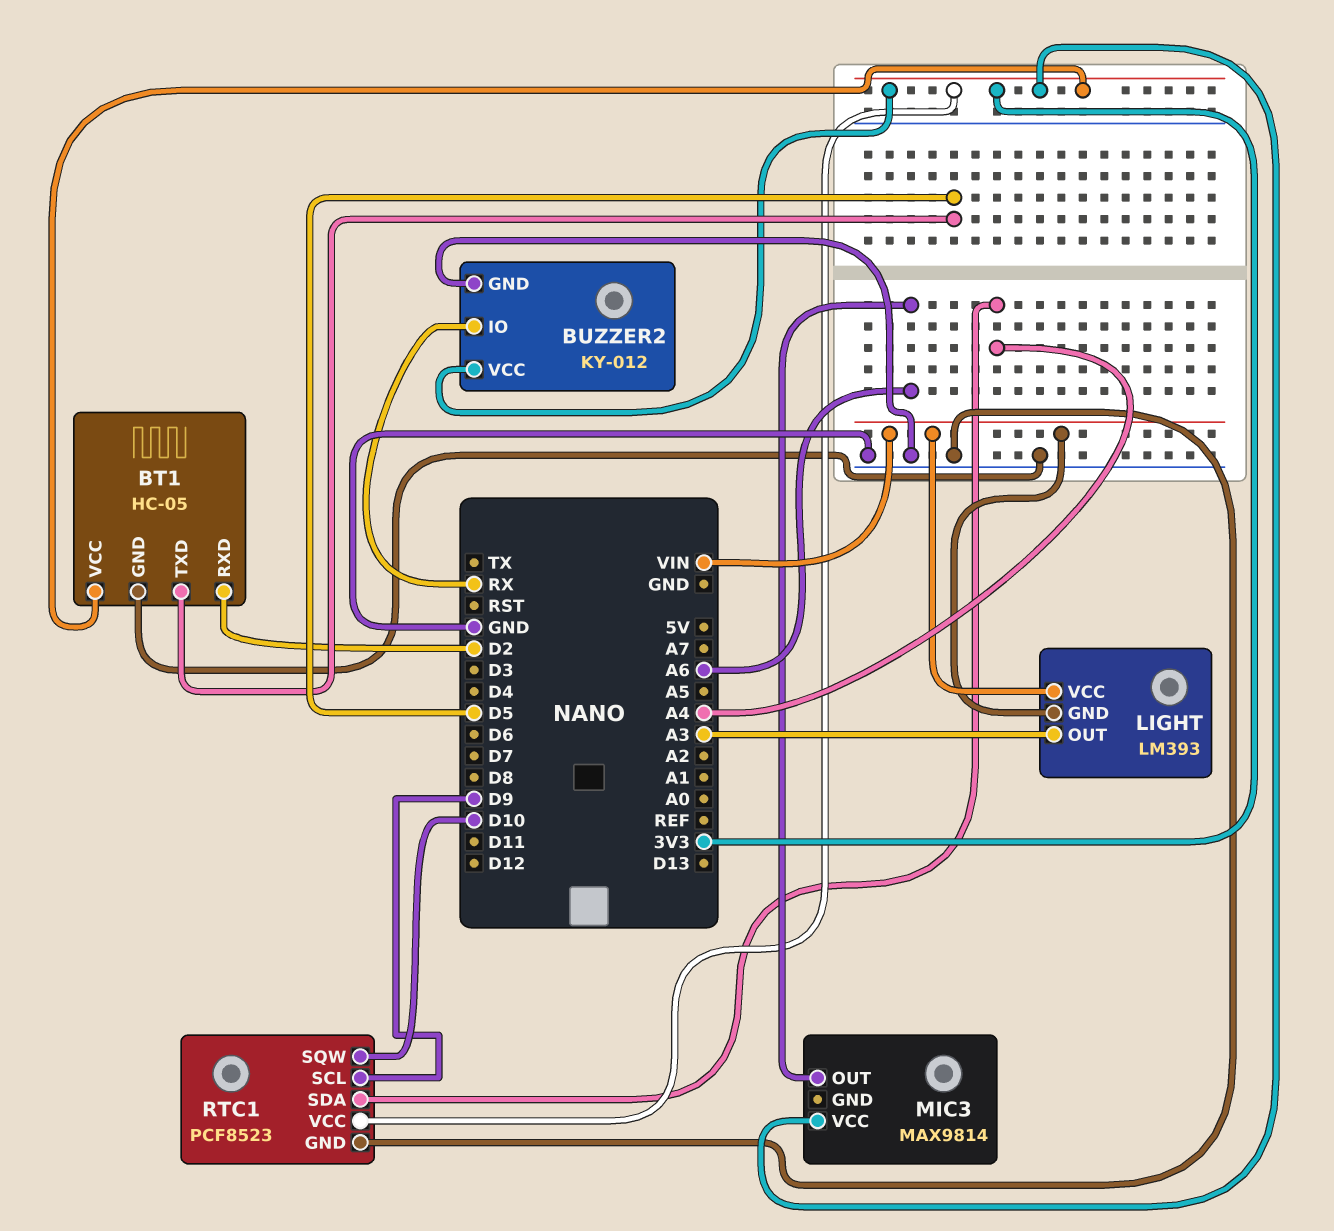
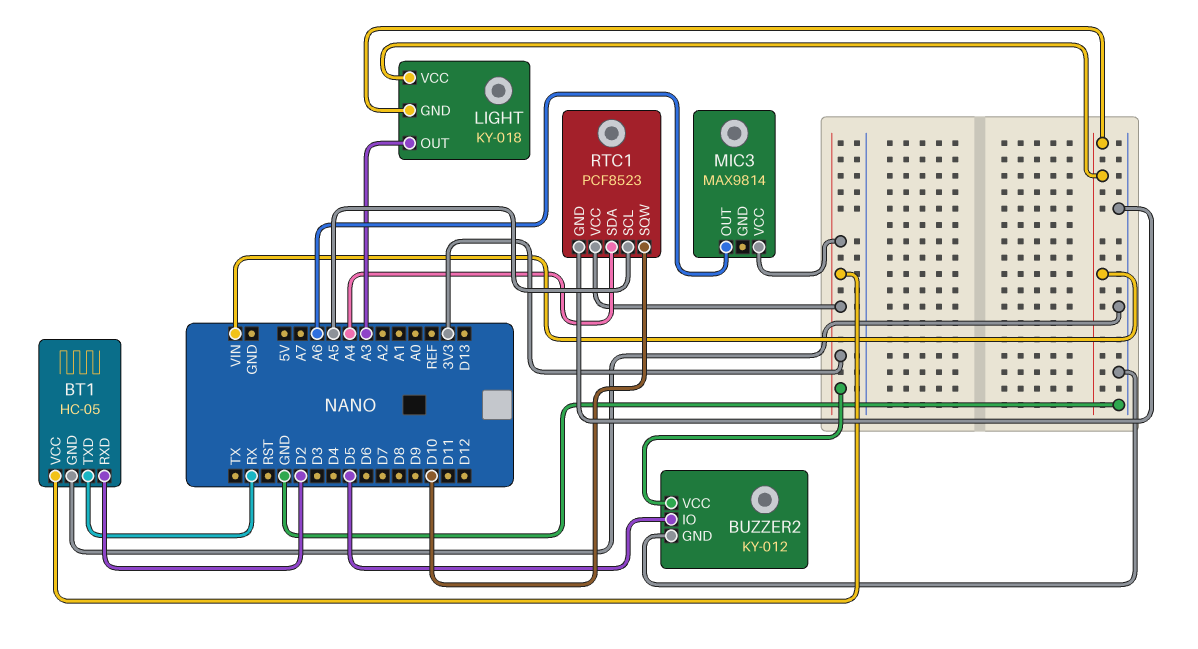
BT1 pin TXD: D5 -> RX
BUZZER2 pin IO: RX -> D5
LIGHT: LM393 -> KY-018
RTC1 pin SCL: D9 -> A5

